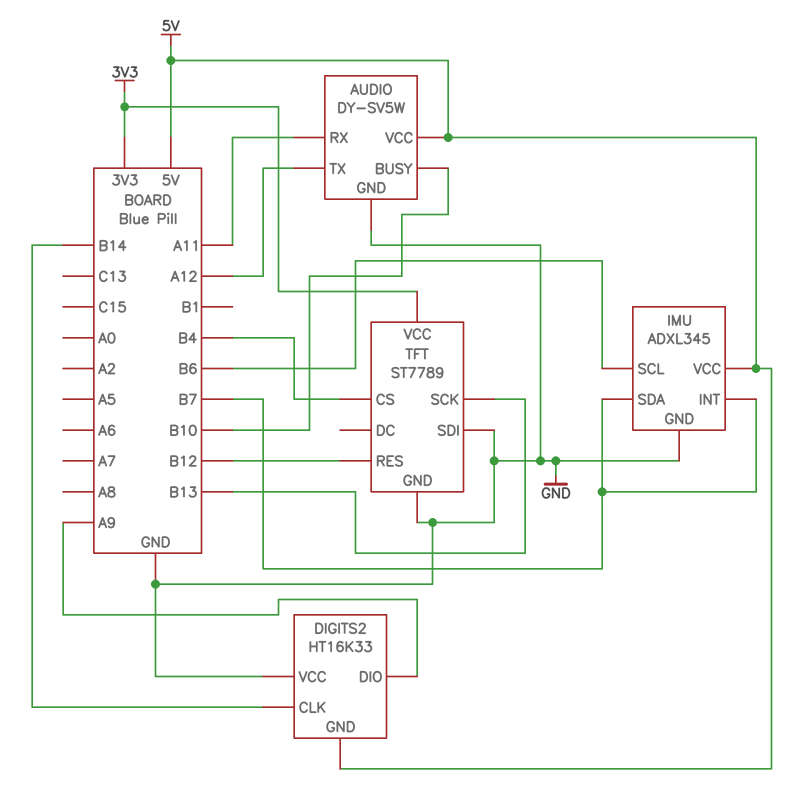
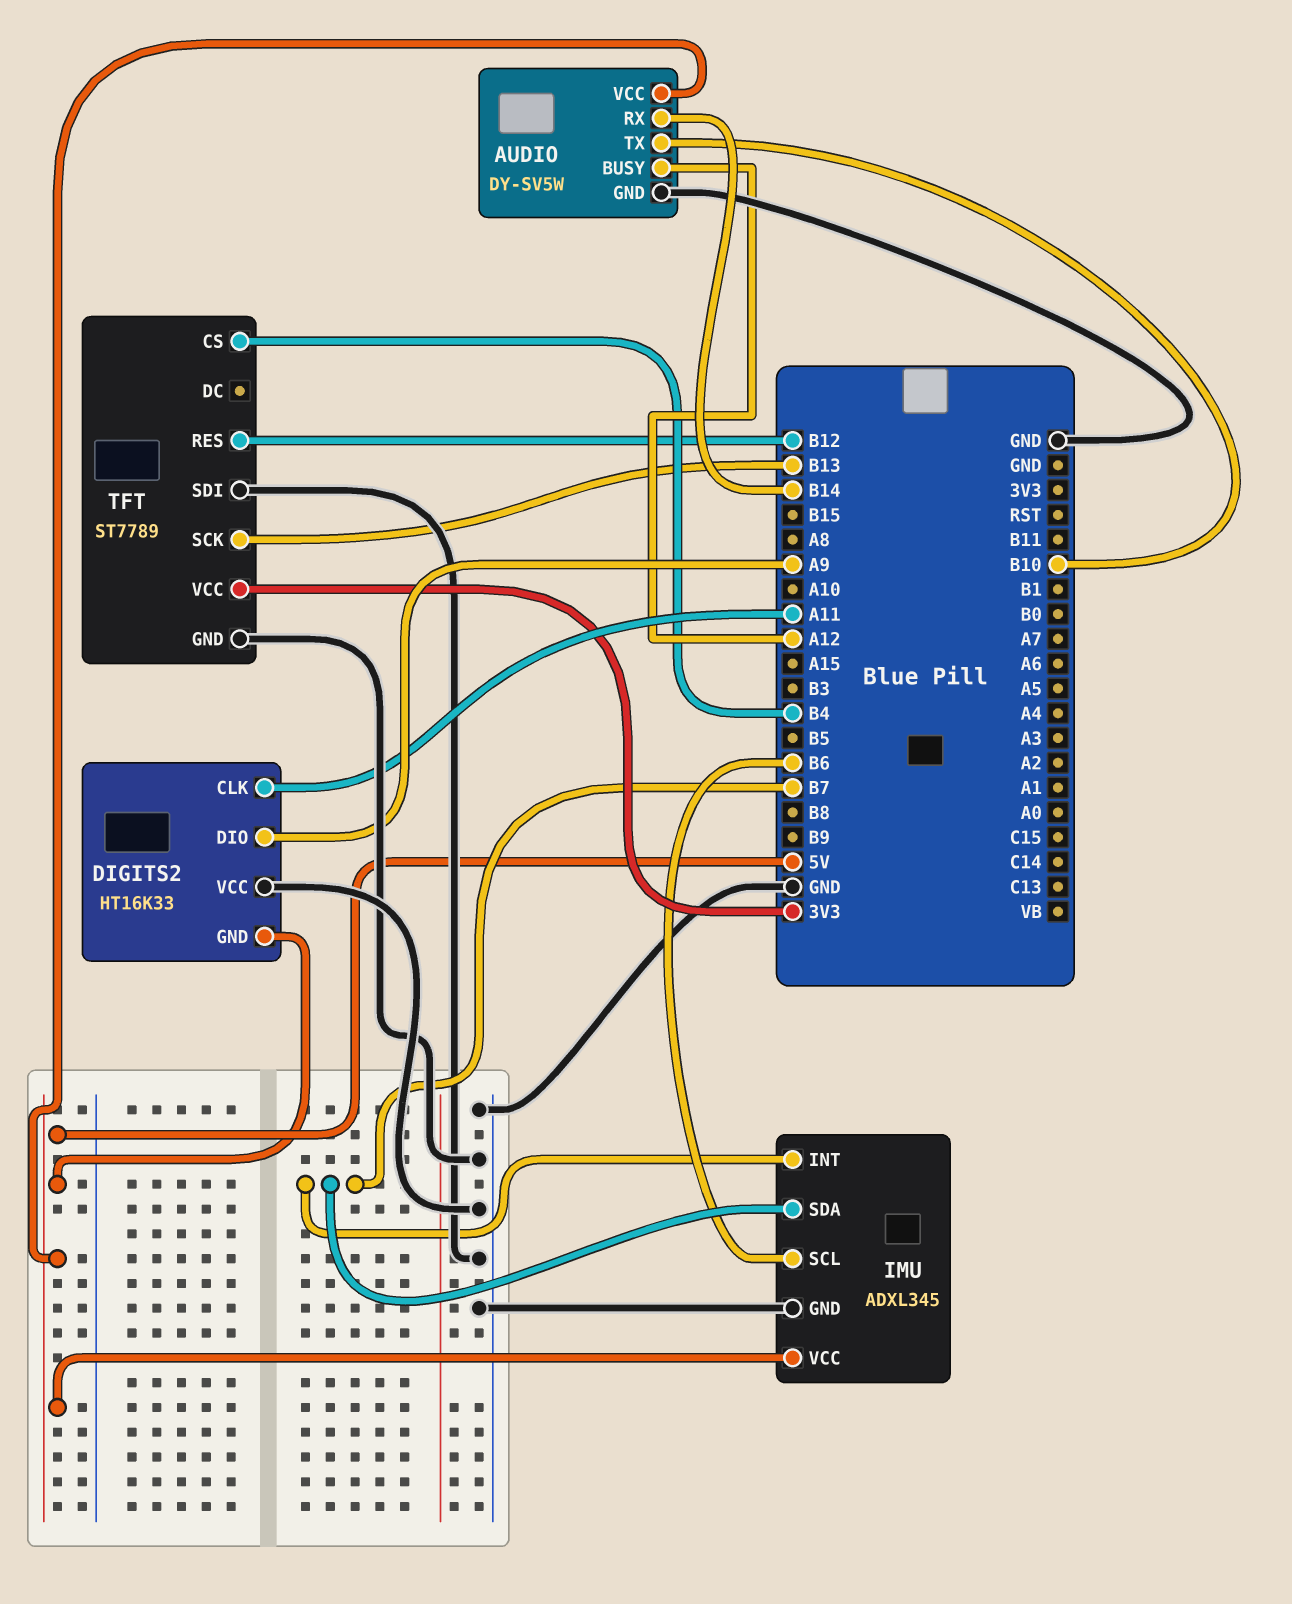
AUDIO pin BUSY: B10 -> A12
AUDIO pin RX: A11 -> B14
AUDIO pin TX: A12 -> B10
DIGITS2 pin CLK: B14 -> A11

